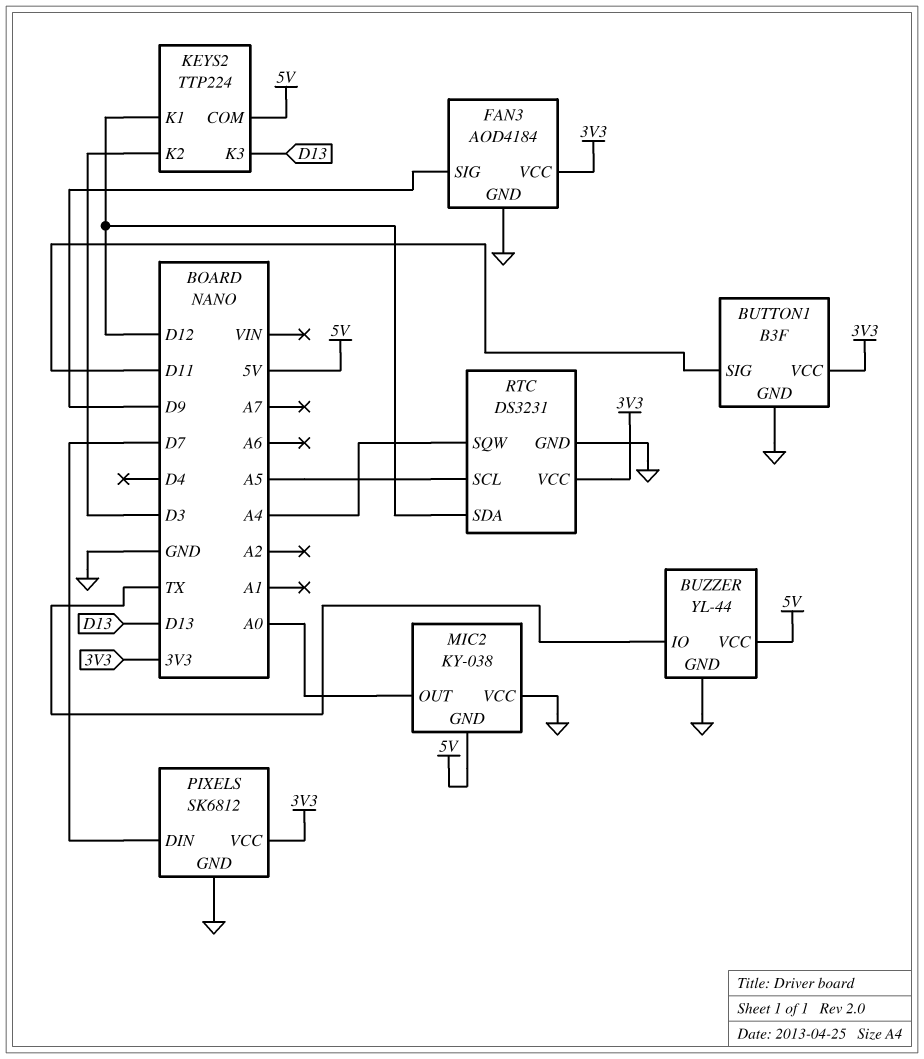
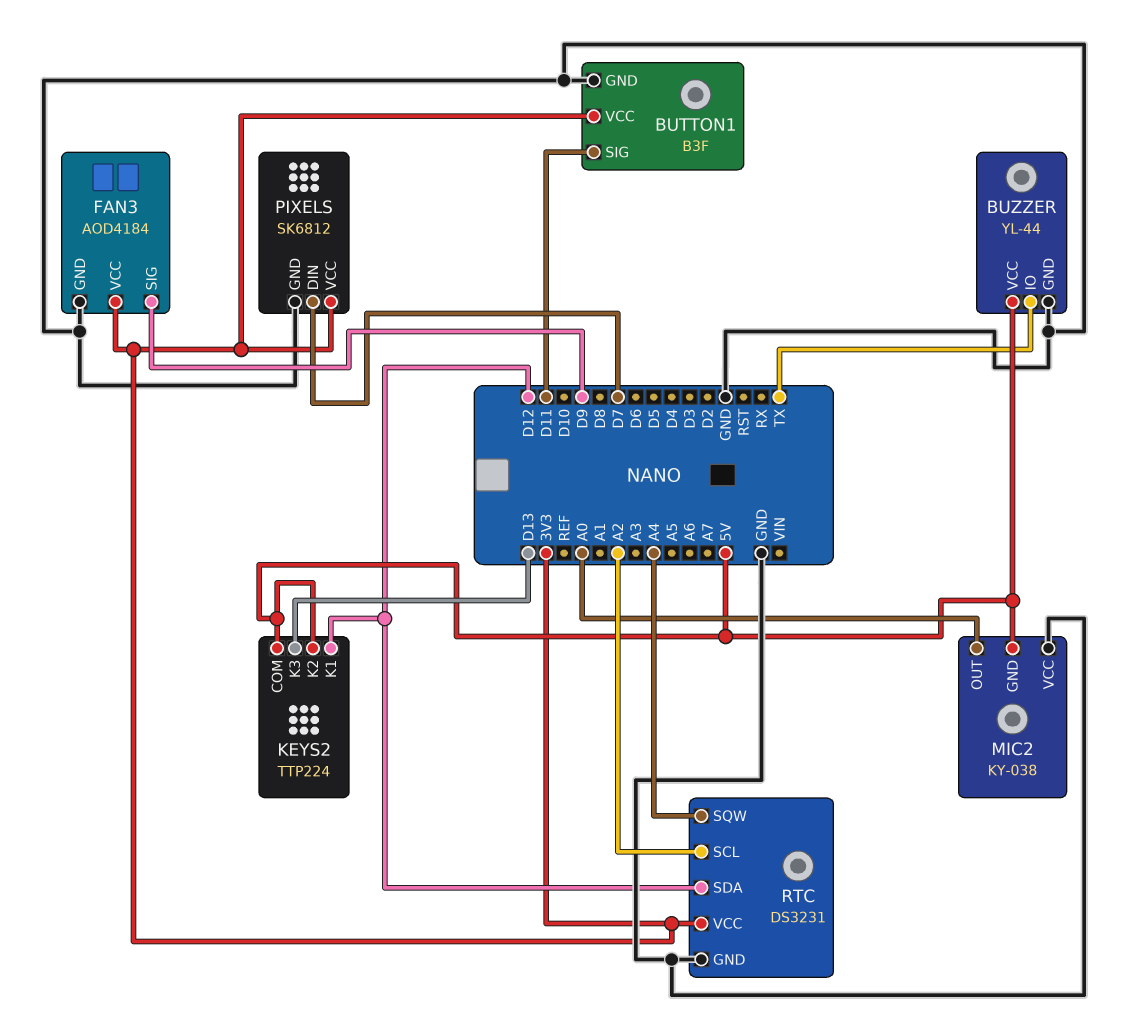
KEYS2 pin K2: D3 -> 5V
RTC pin SCL: A5 -> A2

